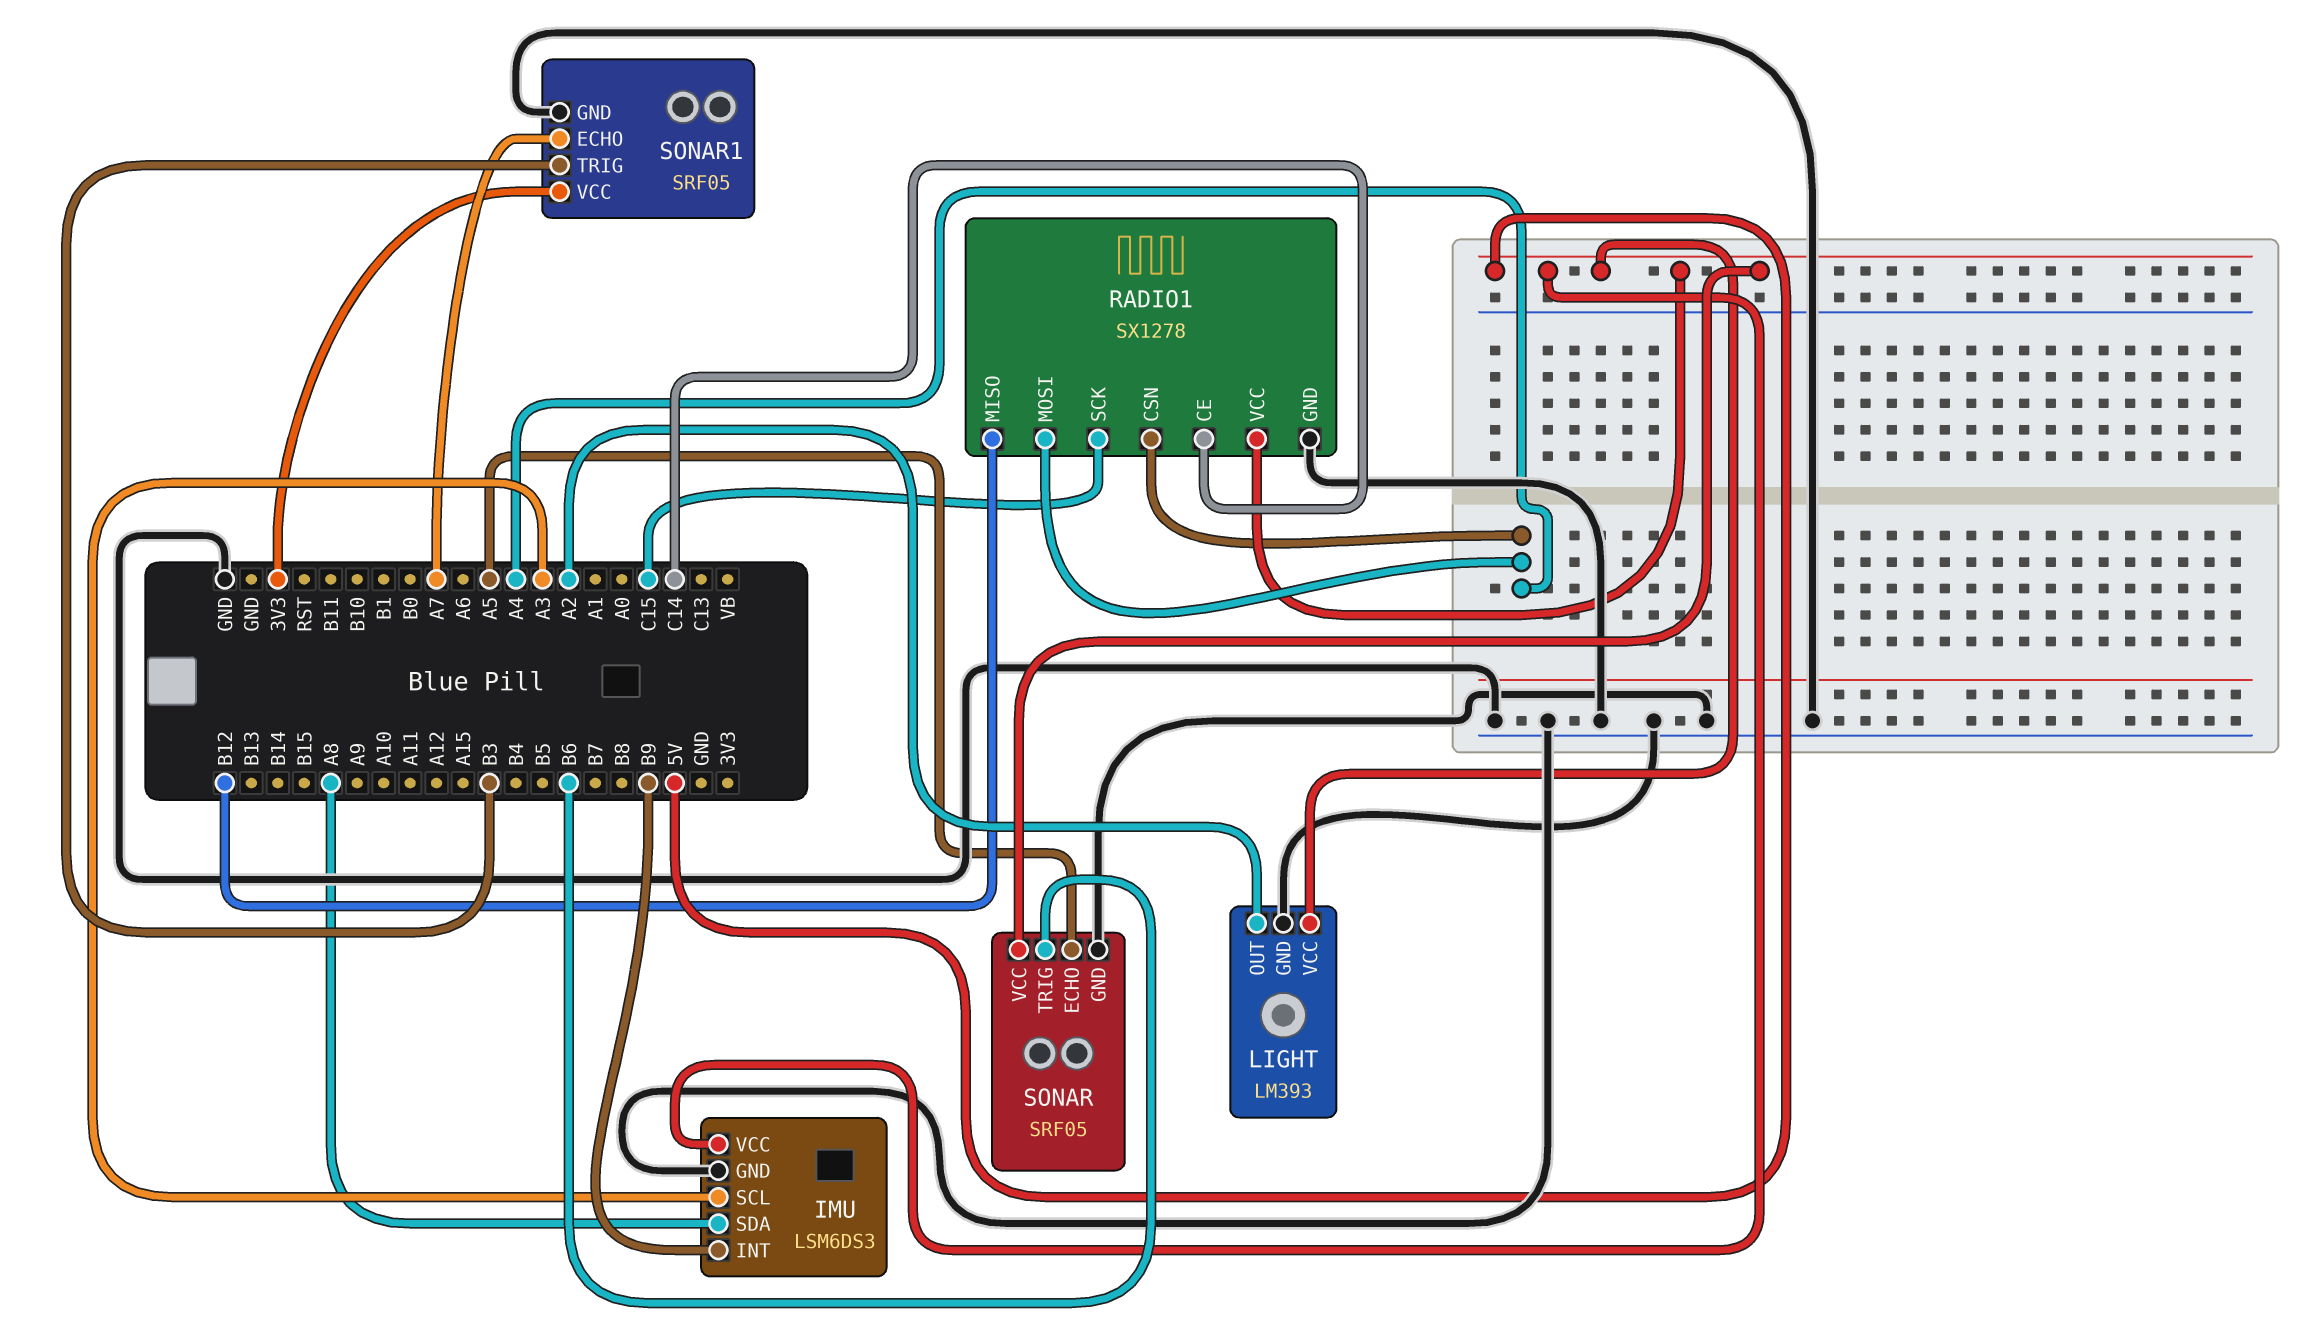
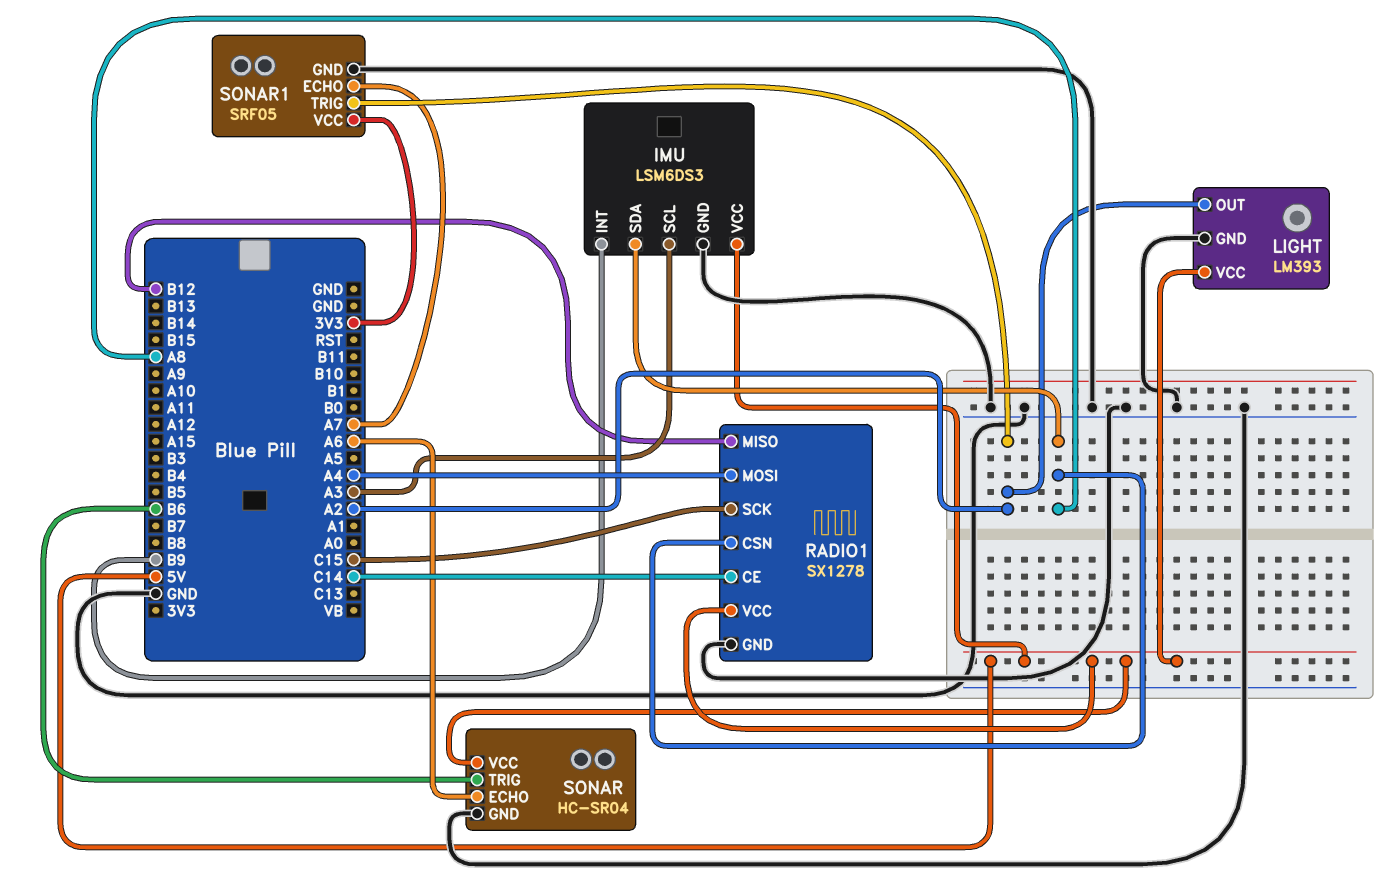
RADIO1 pin CSN: A4 -> A8
SONAR: SRF05 -> HC-SR04
SONAR pin ECHO: A5 -> A6
SONAR1 pin TRIG: B3 -> A2

